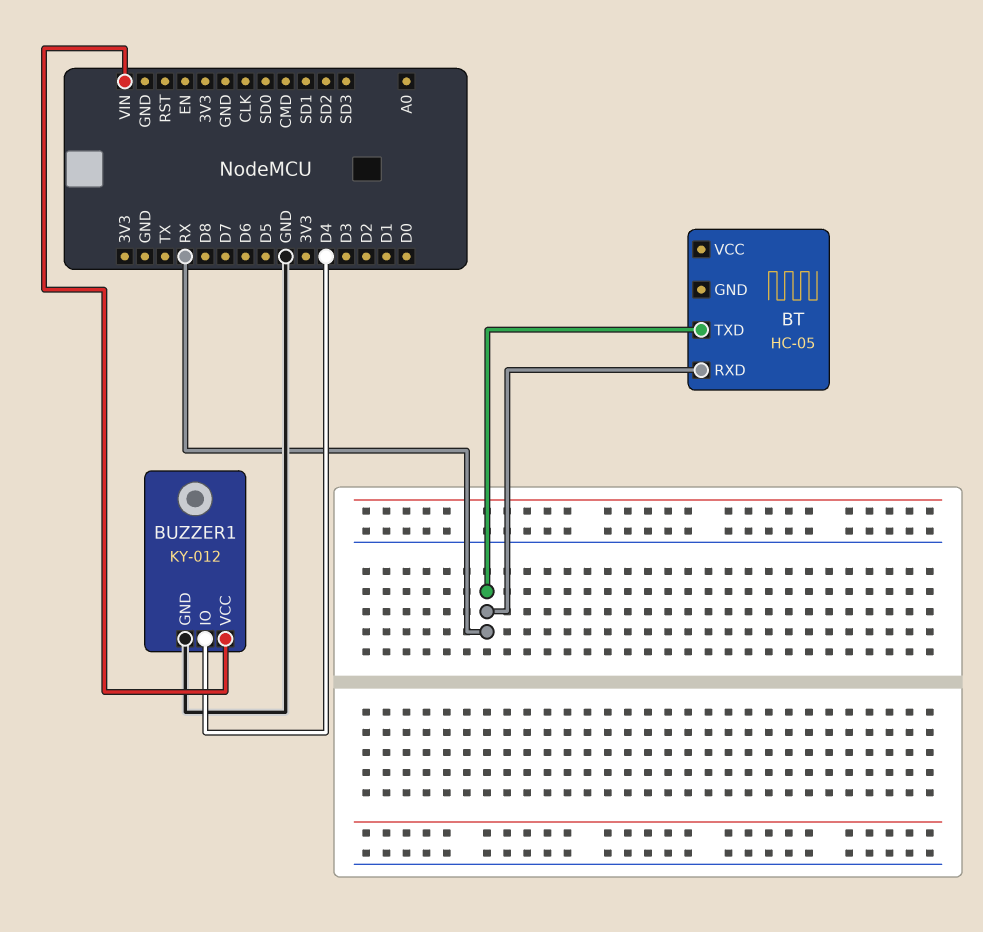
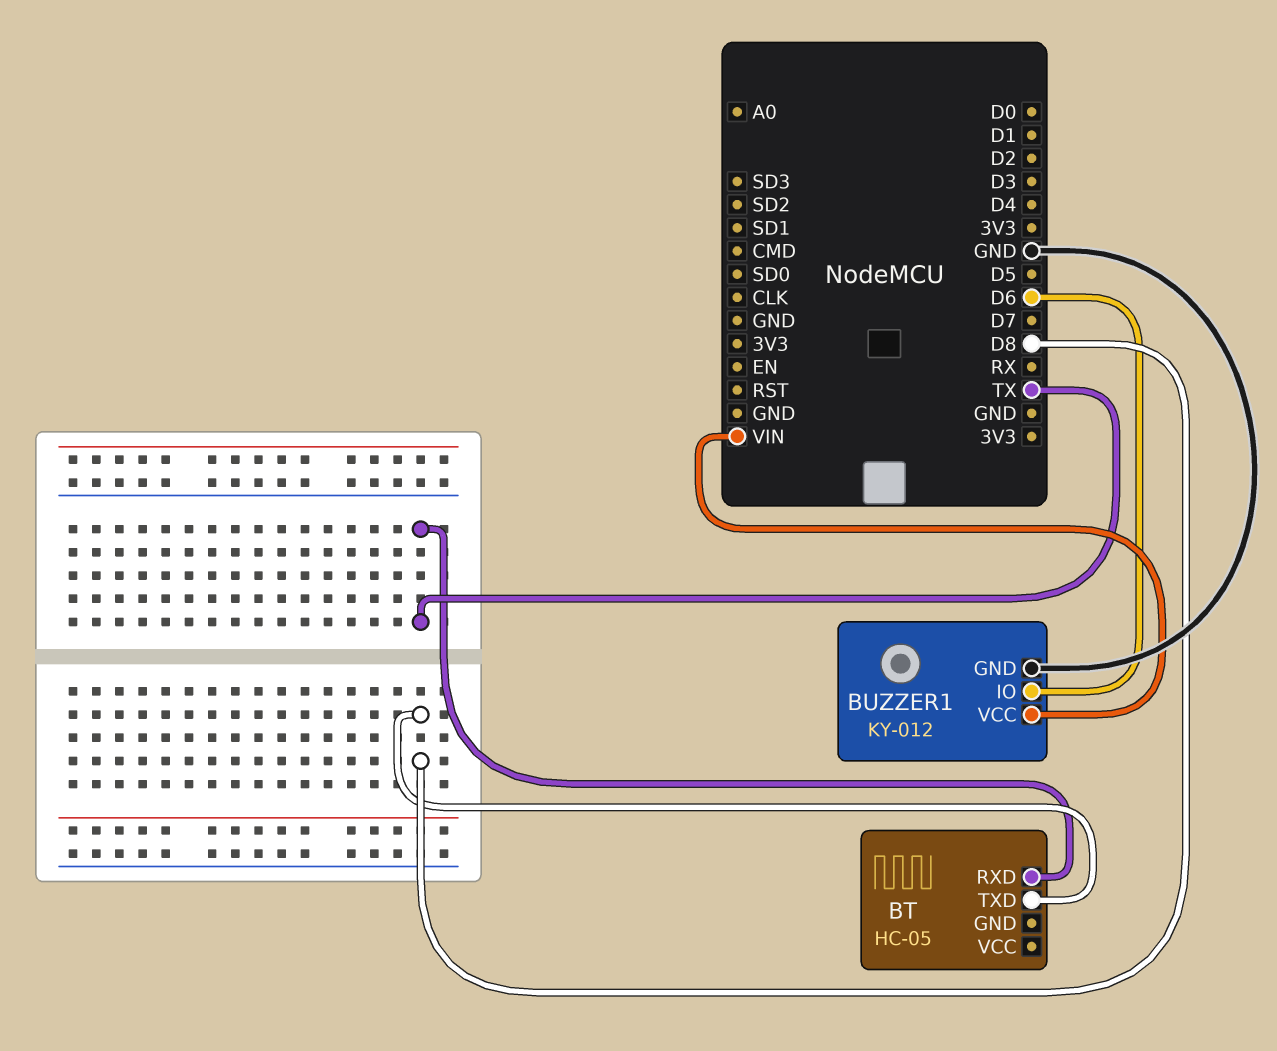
BT pin RXD: RX -> TX
BT pin TXD: RX -> D8
BUZZER1 pin IO: D4 -> D6

